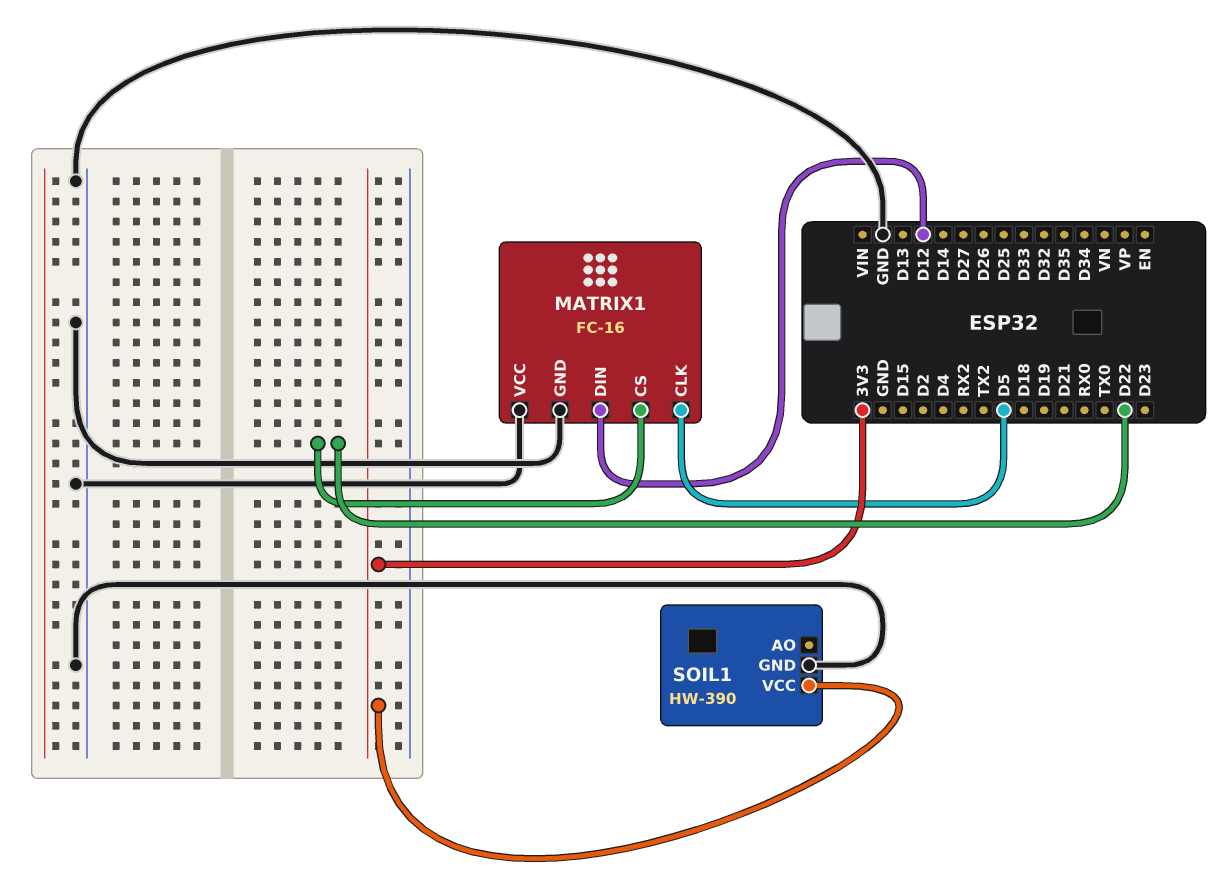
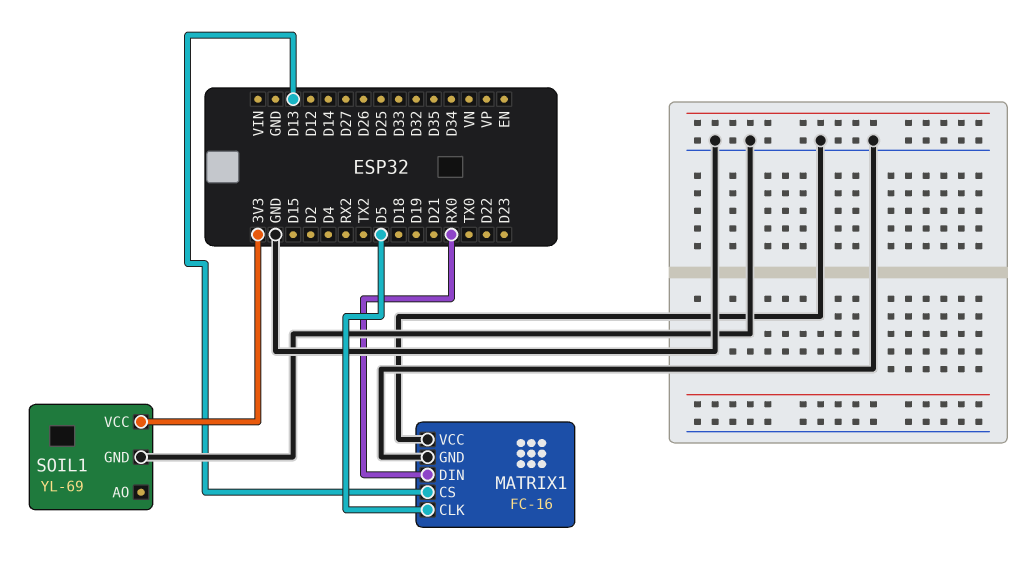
MATRIX1 pin CS: D22 -> D13
MATRIX1 pin DIN: D12 -> RX0
SOIL1: HW-390 -> YL-69

